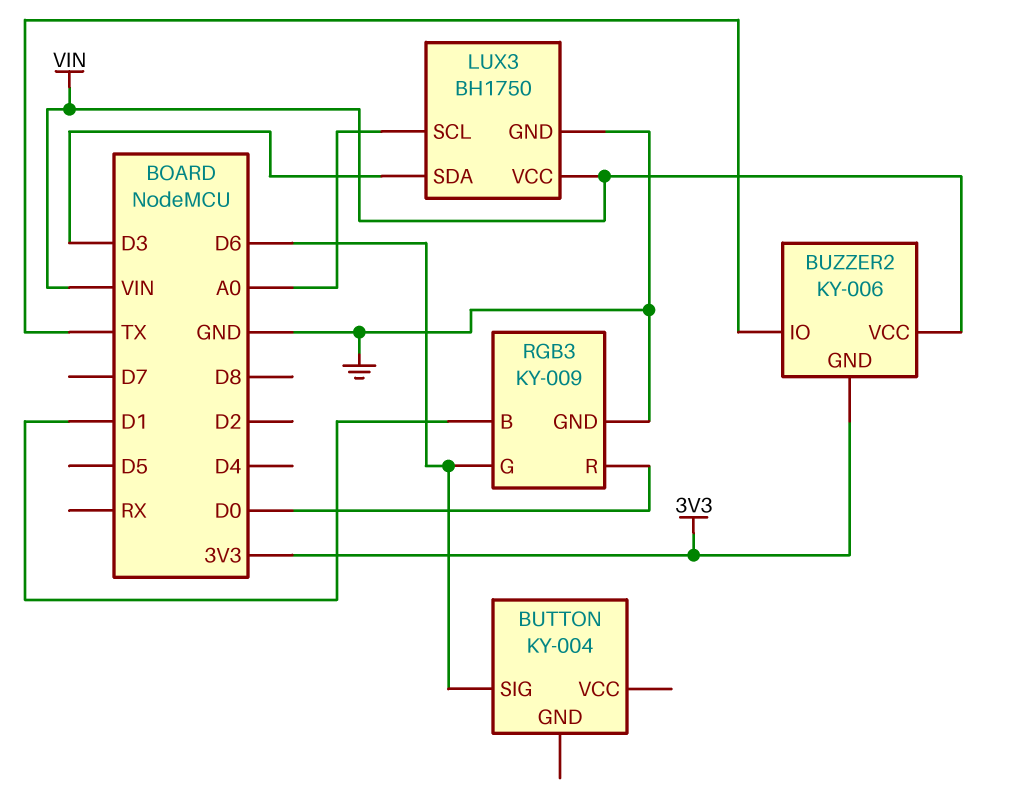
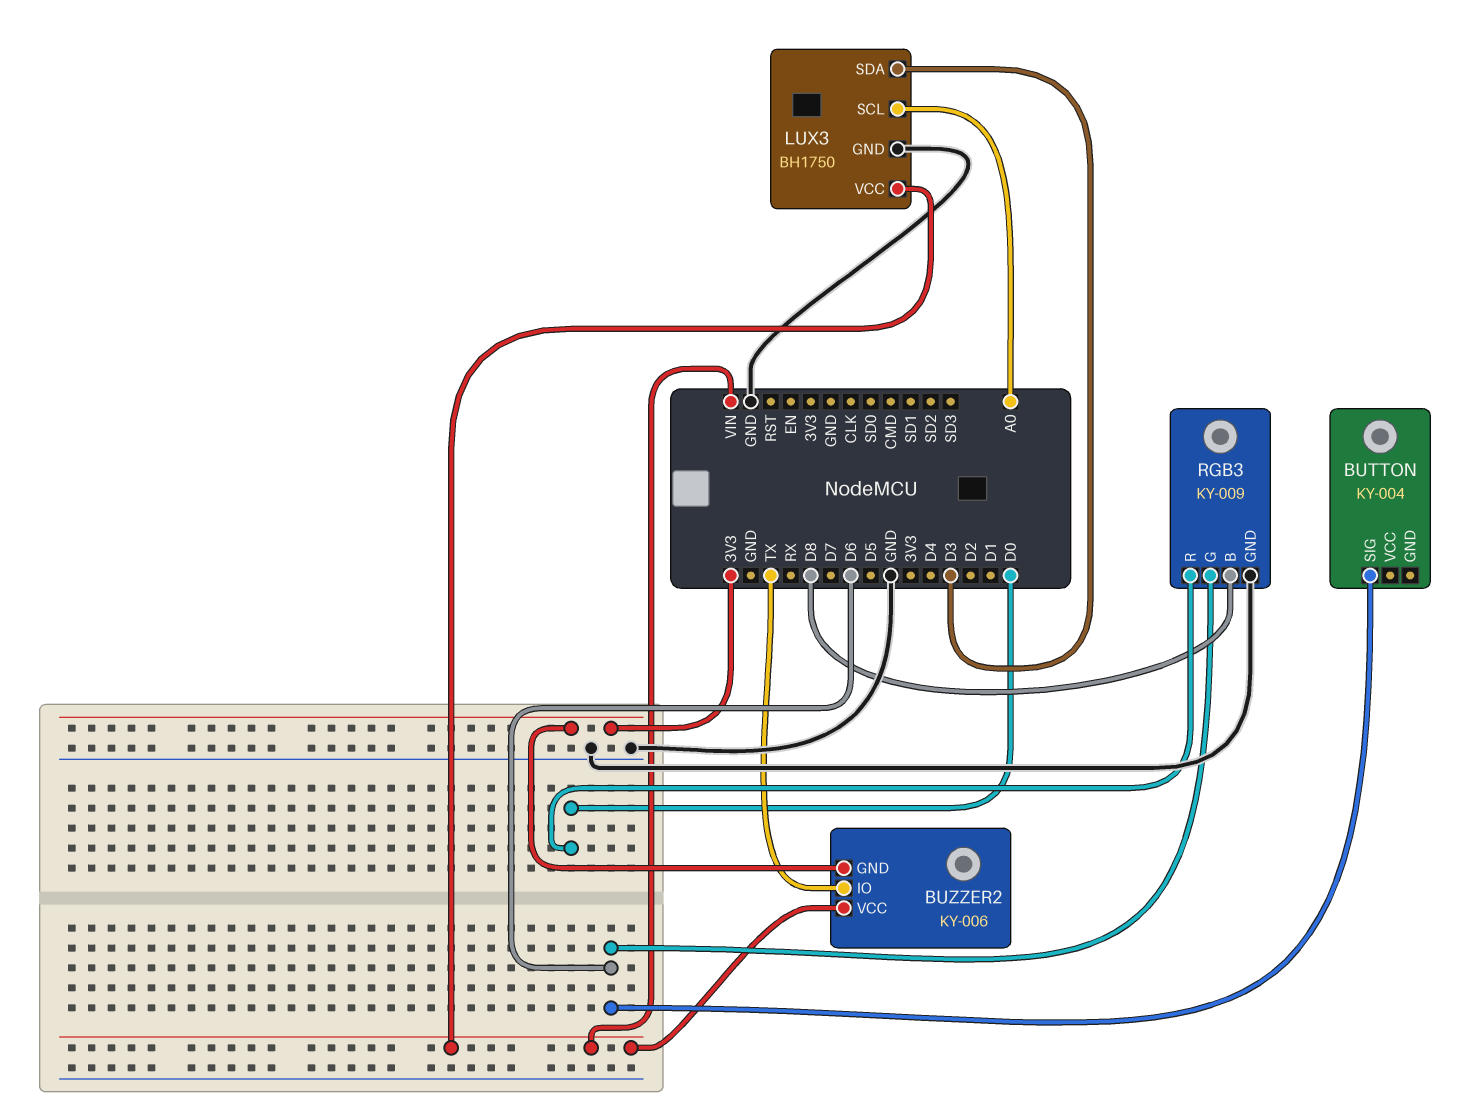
RGB3 pin B: D1 -> D8

